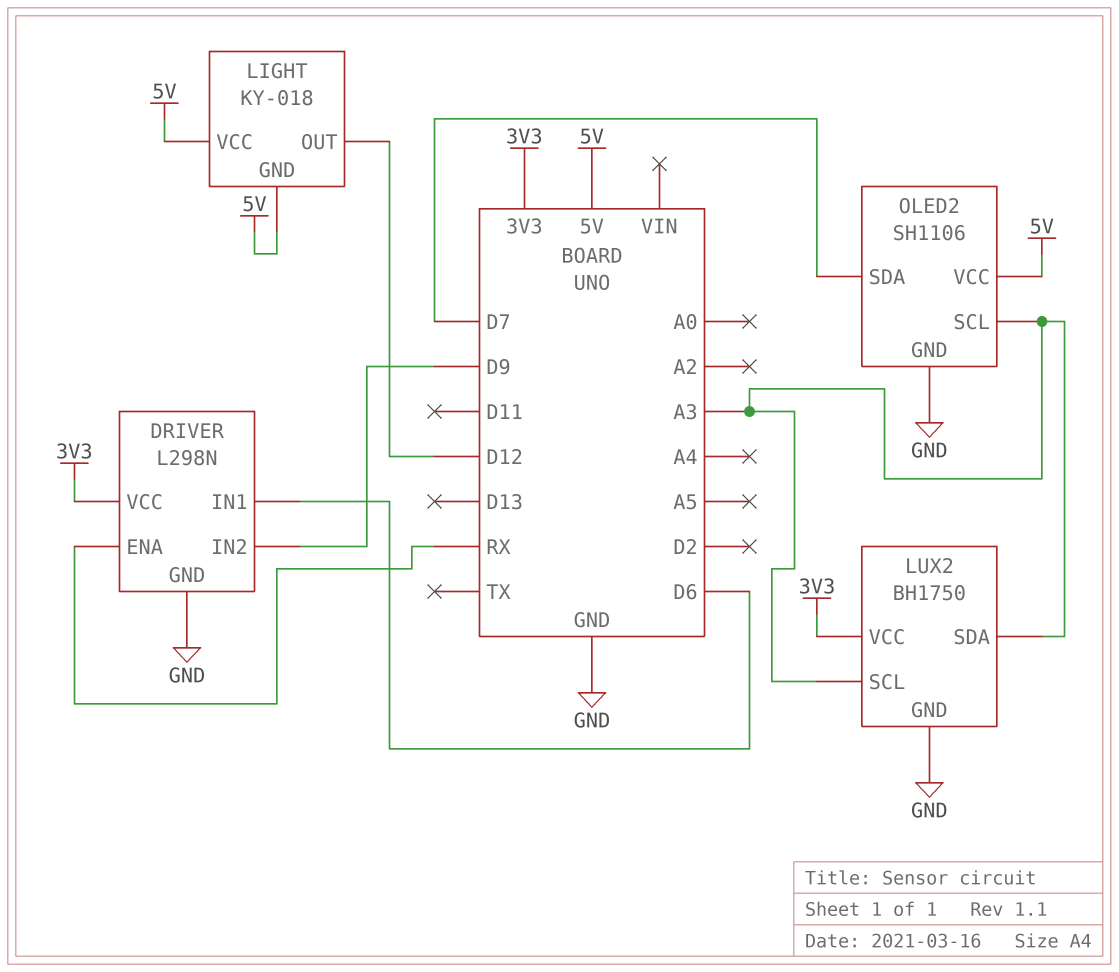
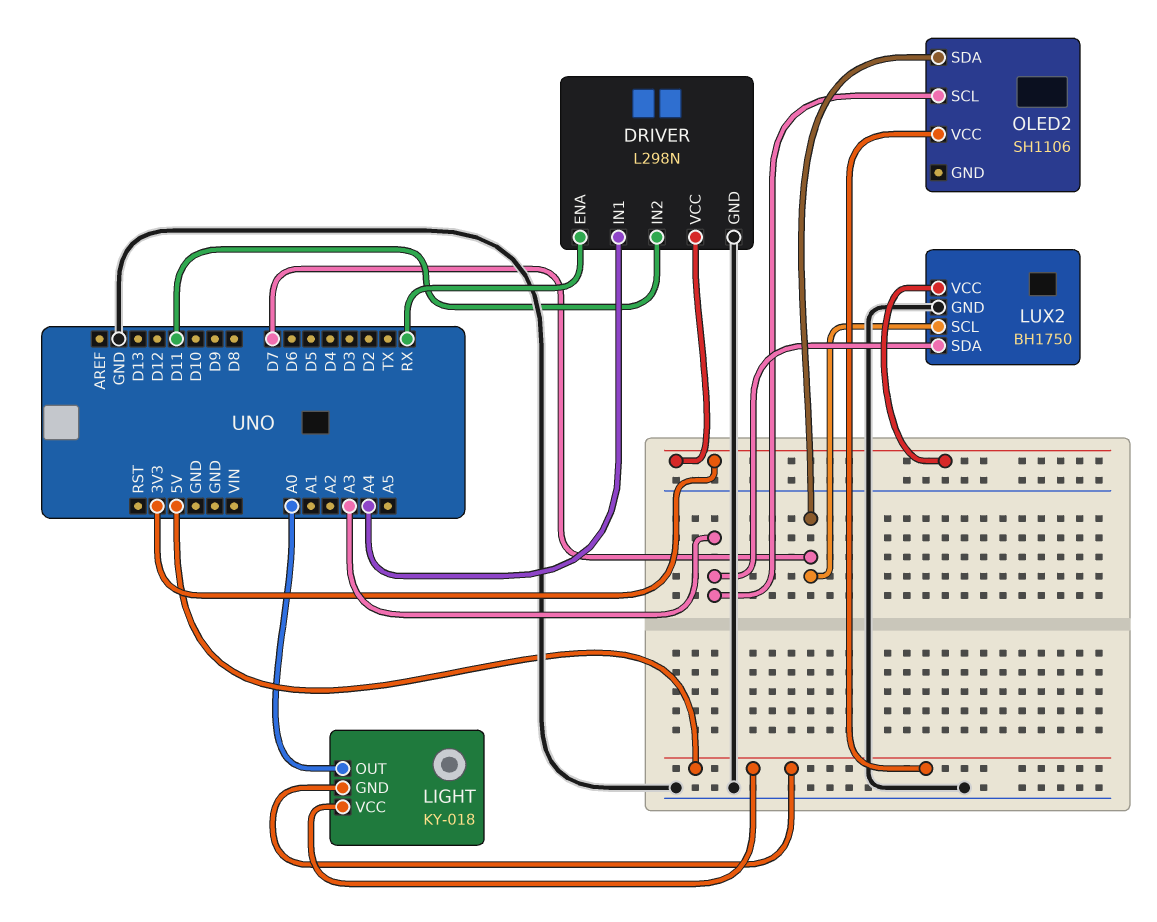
DRIVER pin IN1: D6 -> A4
DRIVER pin IN2: D9 -> D11
LIGHT pin OUT: D12 -> A0
LUX2 pin SCL: A3 -> D7
OLED2 pin GND: GND -> none

